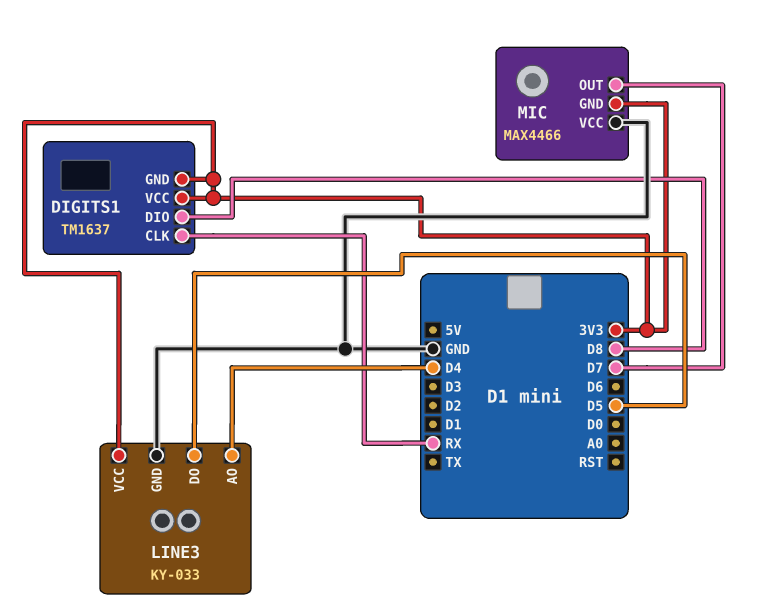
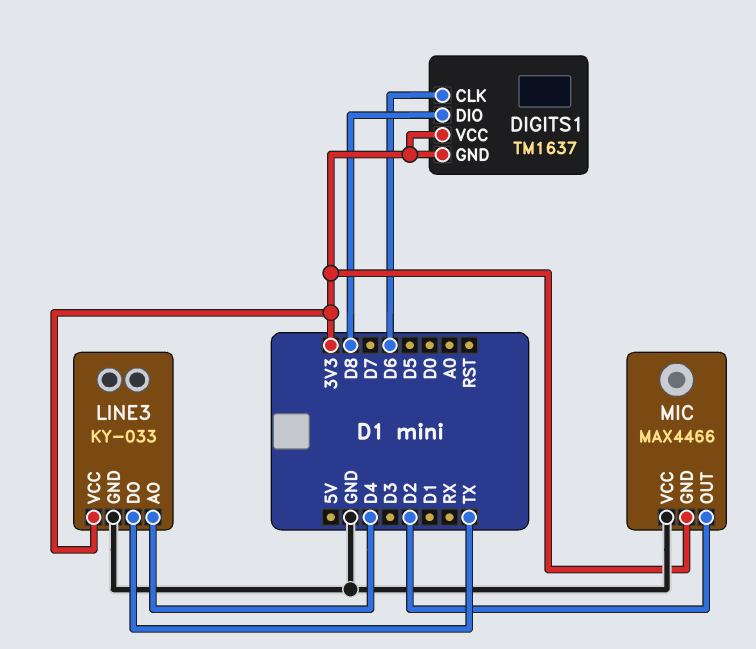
DIGITS1 pin CLK: RX -> D6
LINE3 pin DO: D5 -> TX
MIC pin OUT: D7 -> D2

